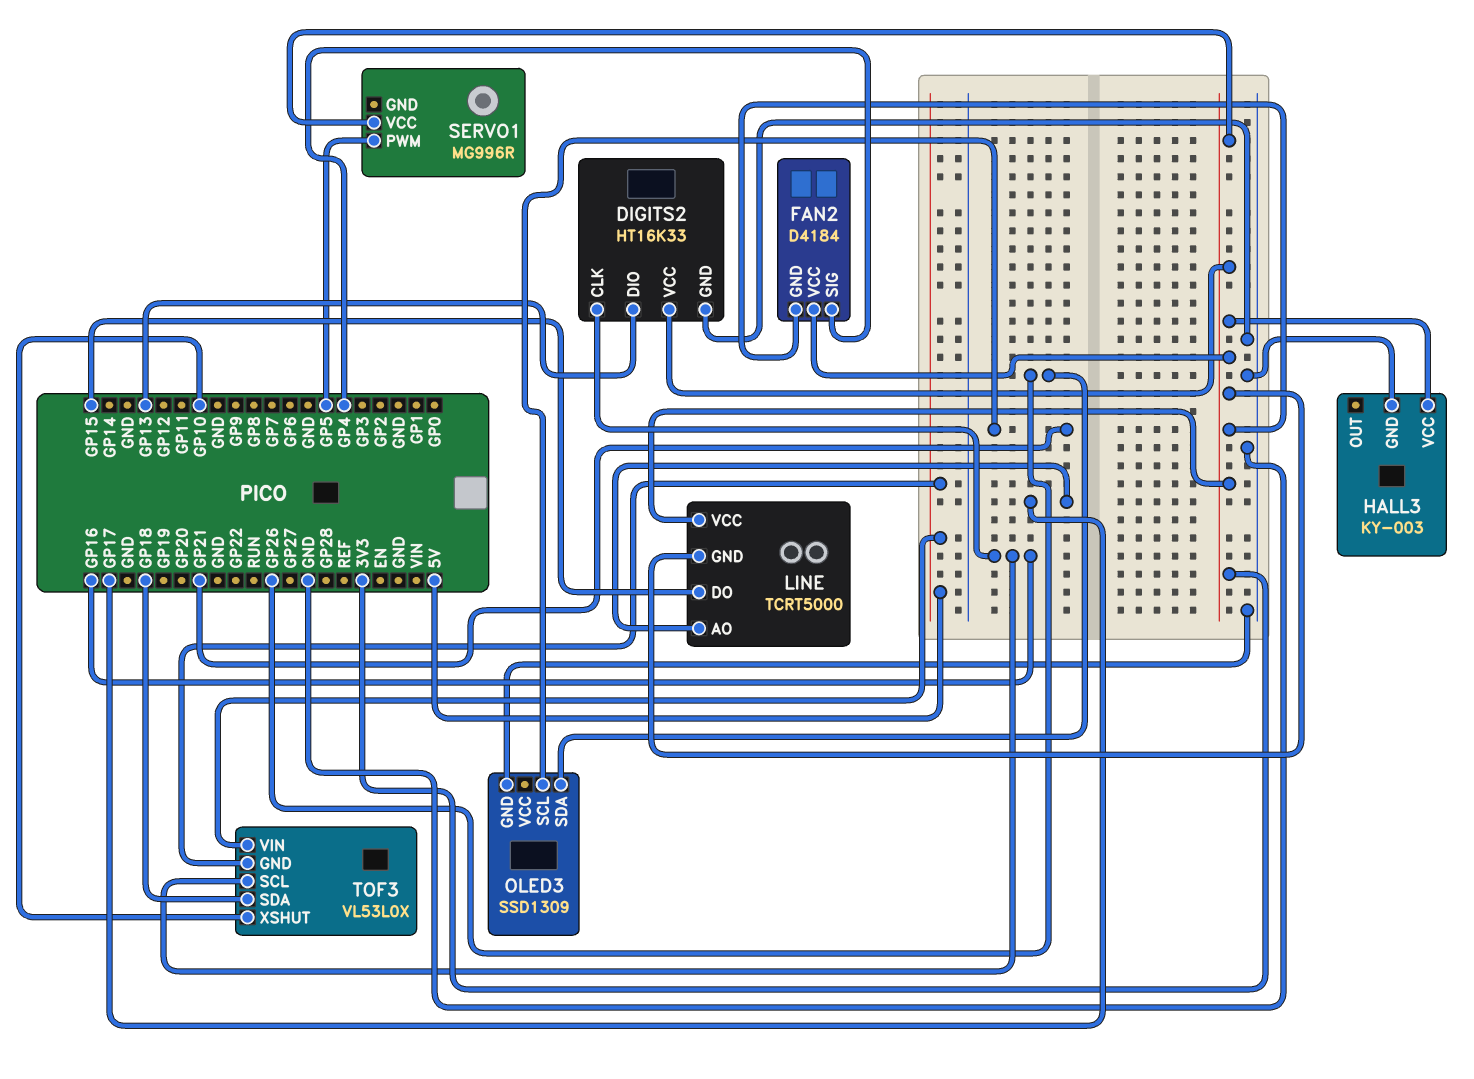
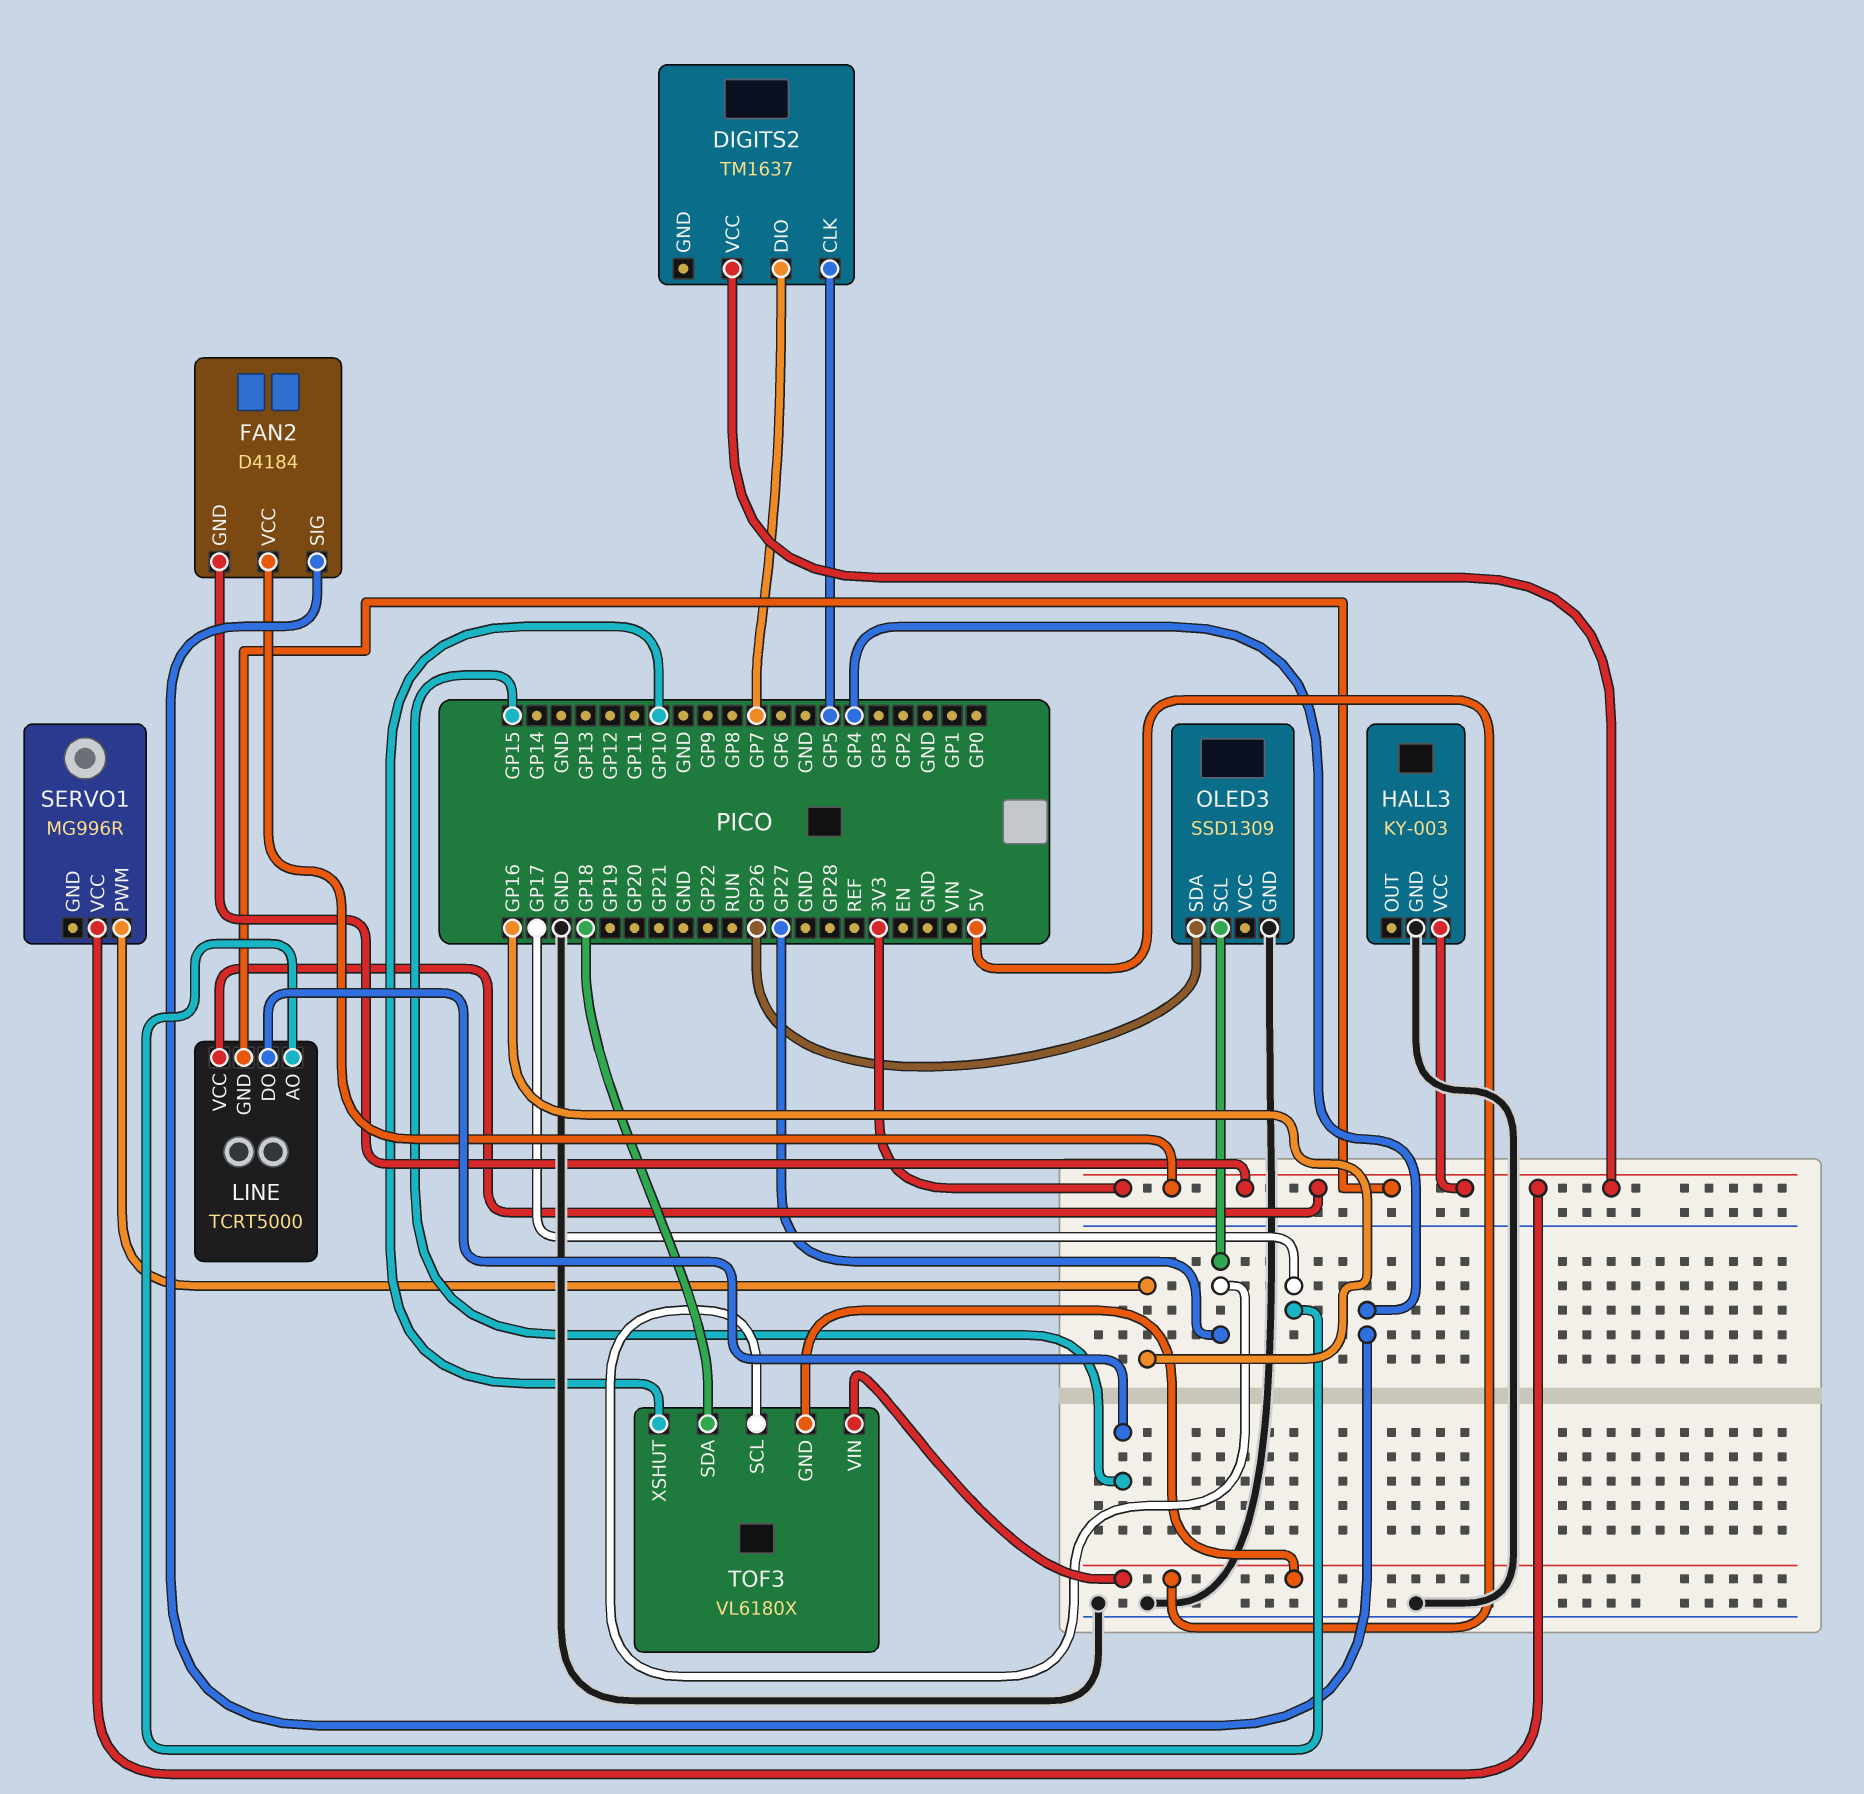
DIGITS2: HT16K33 -> TM1637
DIGITS2 pin CLK: GP16 -> GP5
DIGITS2 pin DIO: GP13 -> GP7
DIGITS2 pin GND: GND -> none
OLED3 pin SCL: GP21 -> GP27
SERVO1 pin PWM: GP5 -> GP16
TOF3: VL53L0X -> VL6180X
TOF3 pin SCL: GP16 -> GP27

